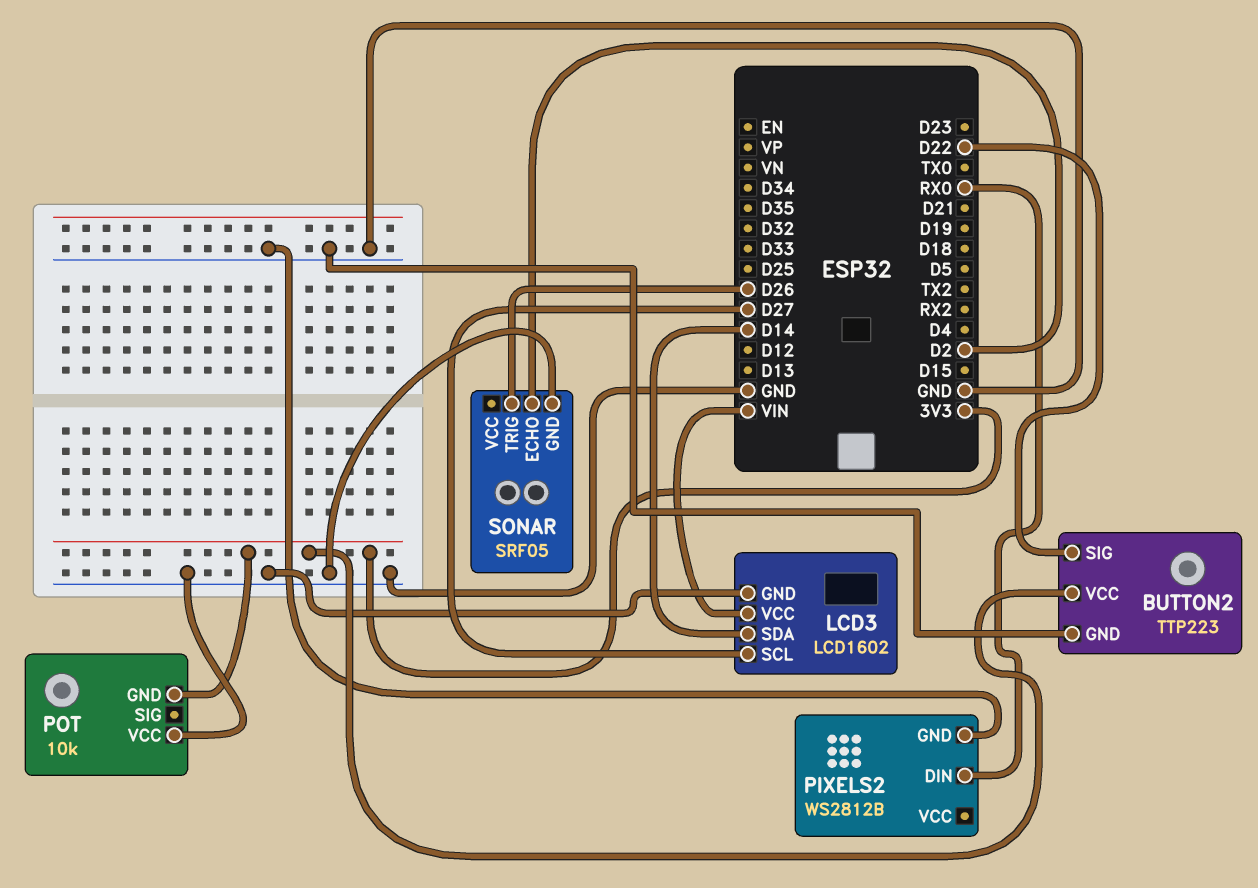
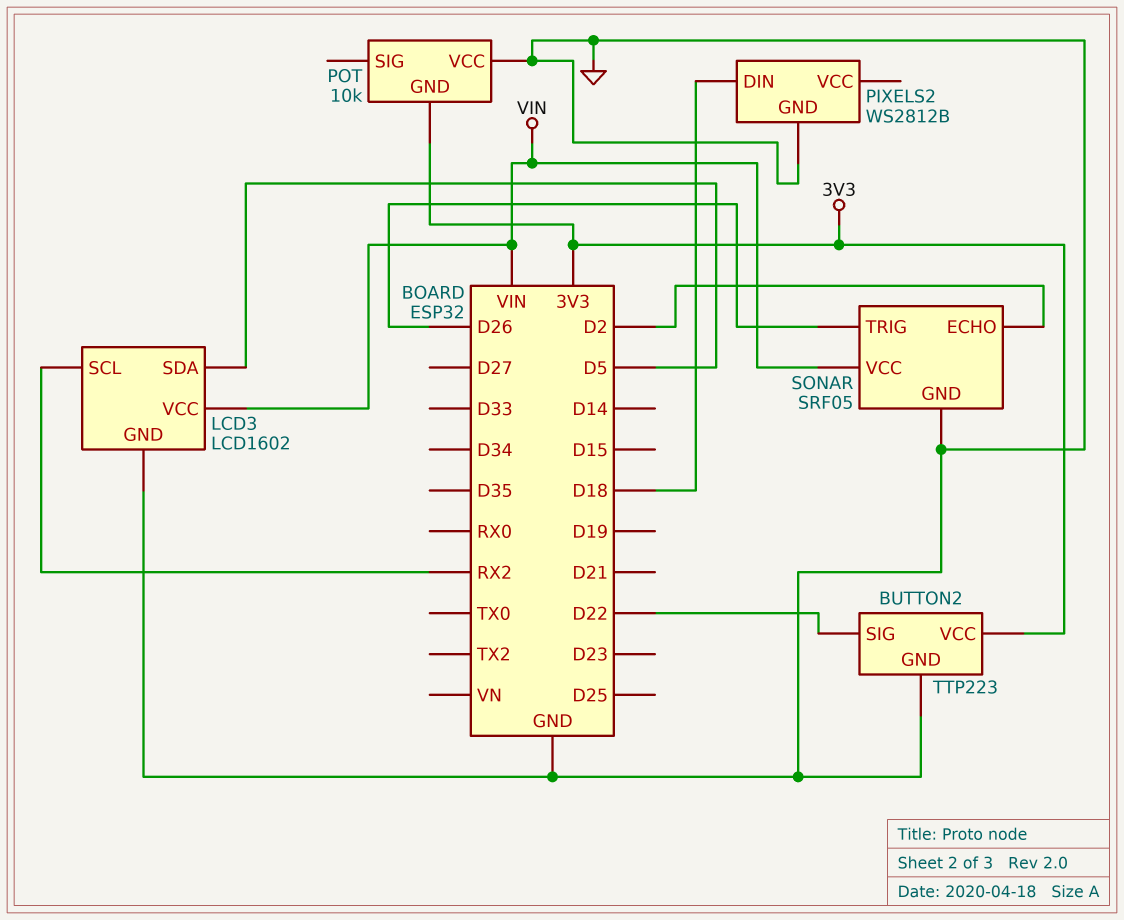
LCD3 pin SCL: D27 -> RX2
LCD3 pin SDA: D14 -> D5
PIXELS2 pin DIN: RX0 -> D18
SONAR pin VCC: none -> VIN

